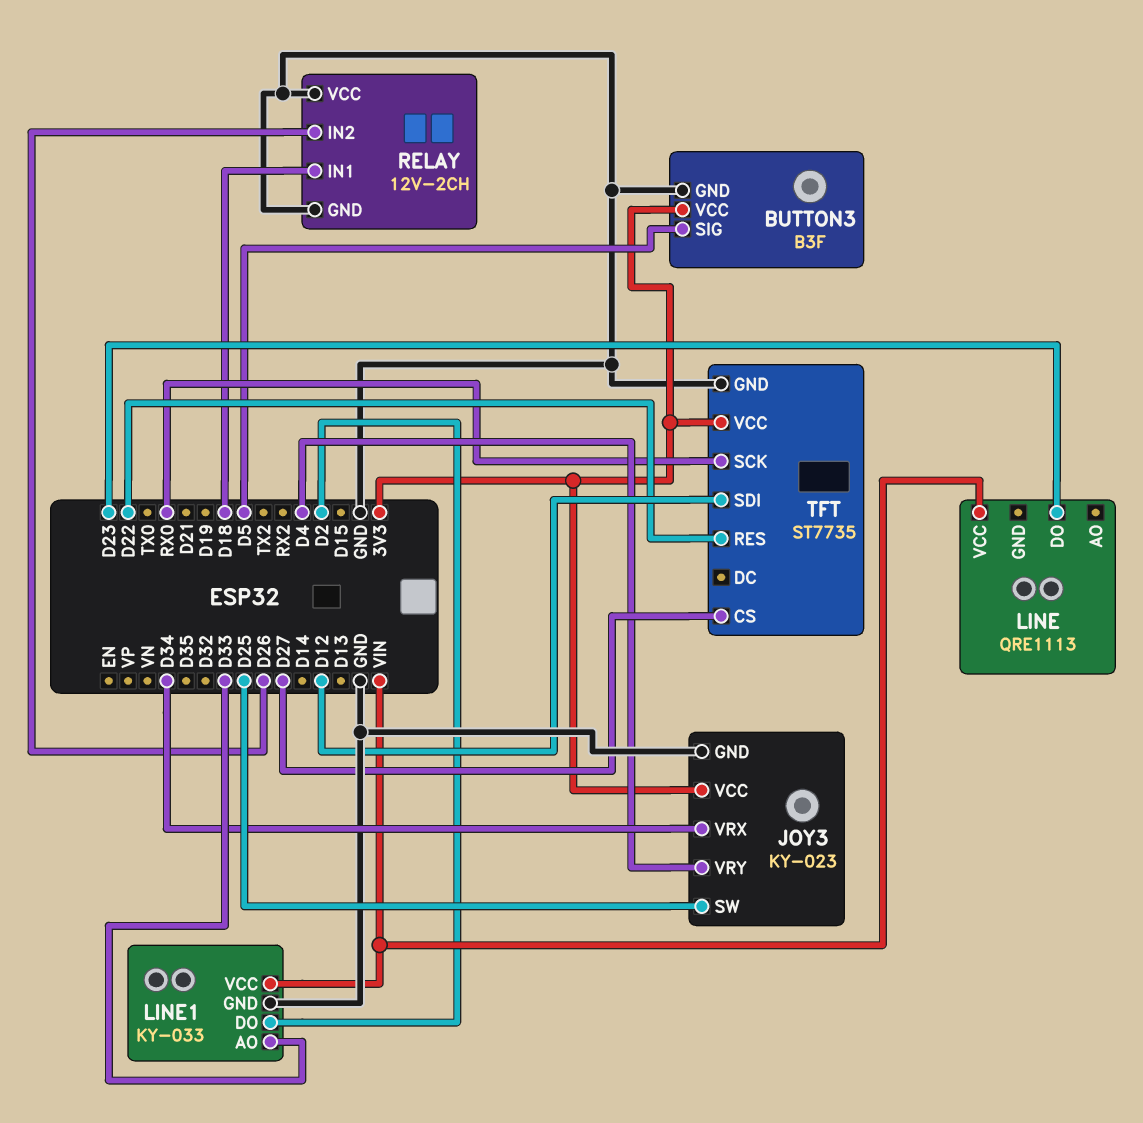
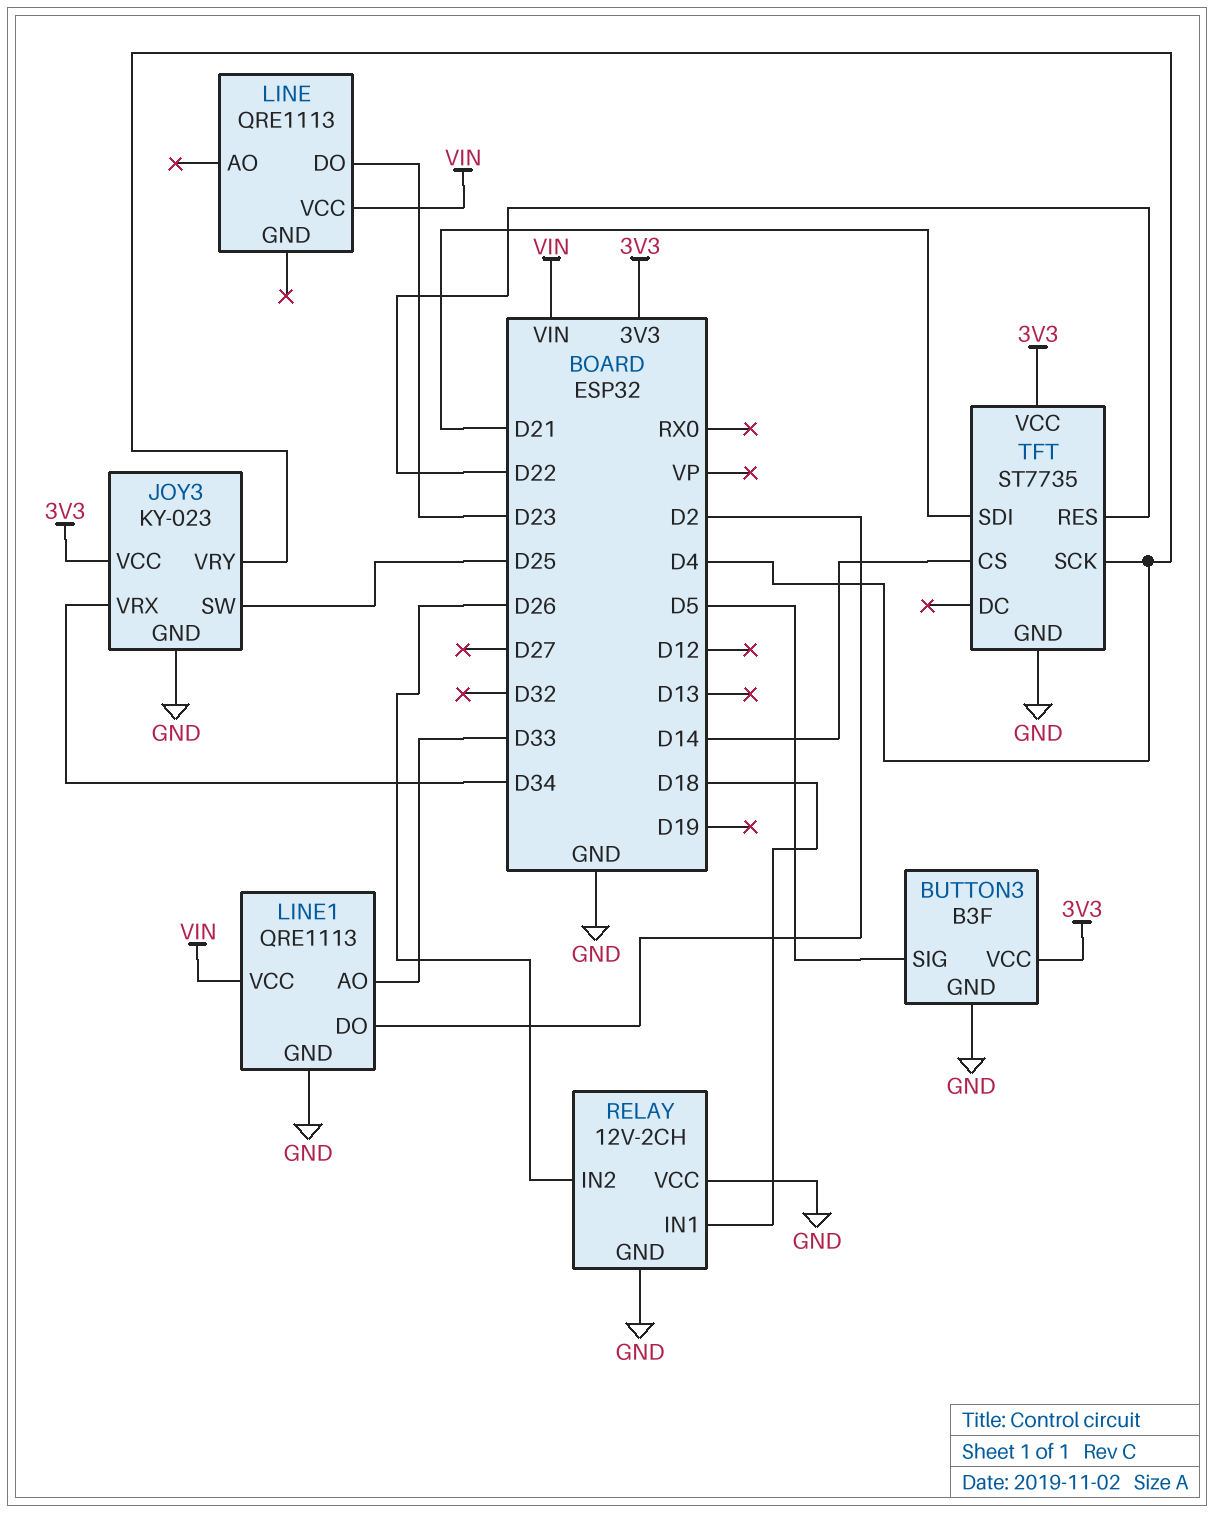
LINE1: KY-033 -> QRE1113
TFT pin CS: D27 -> D14
TFT pin SCK: RX0 -> D4
TFT pin SDI: D12 -> D21

